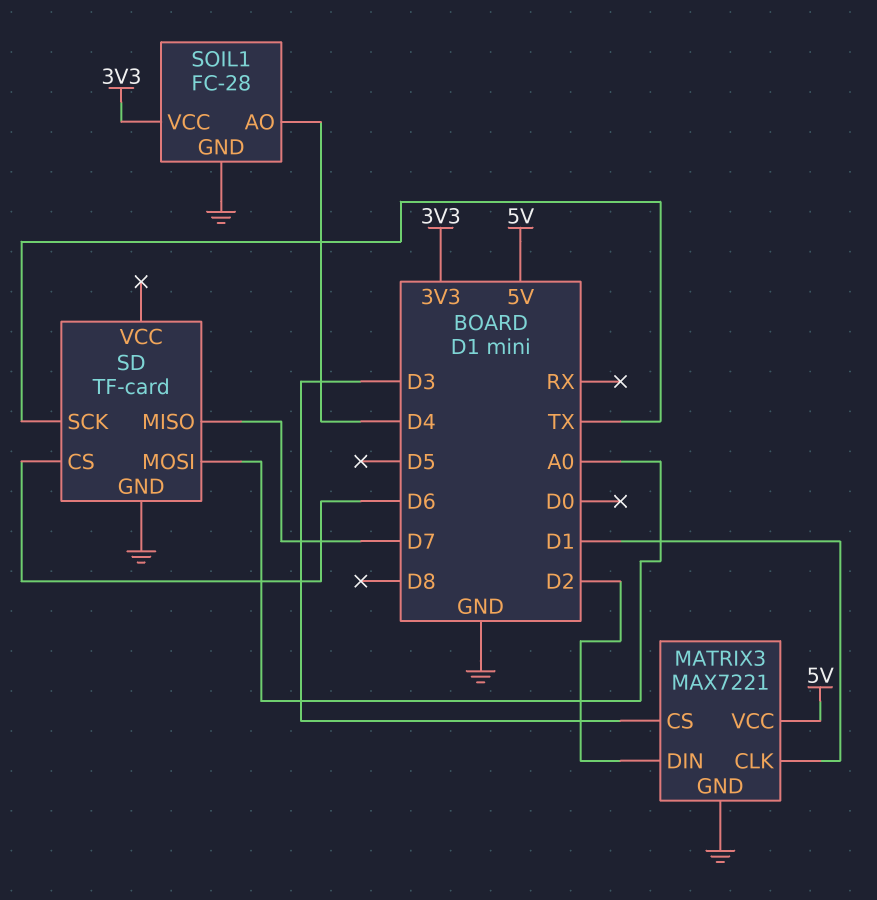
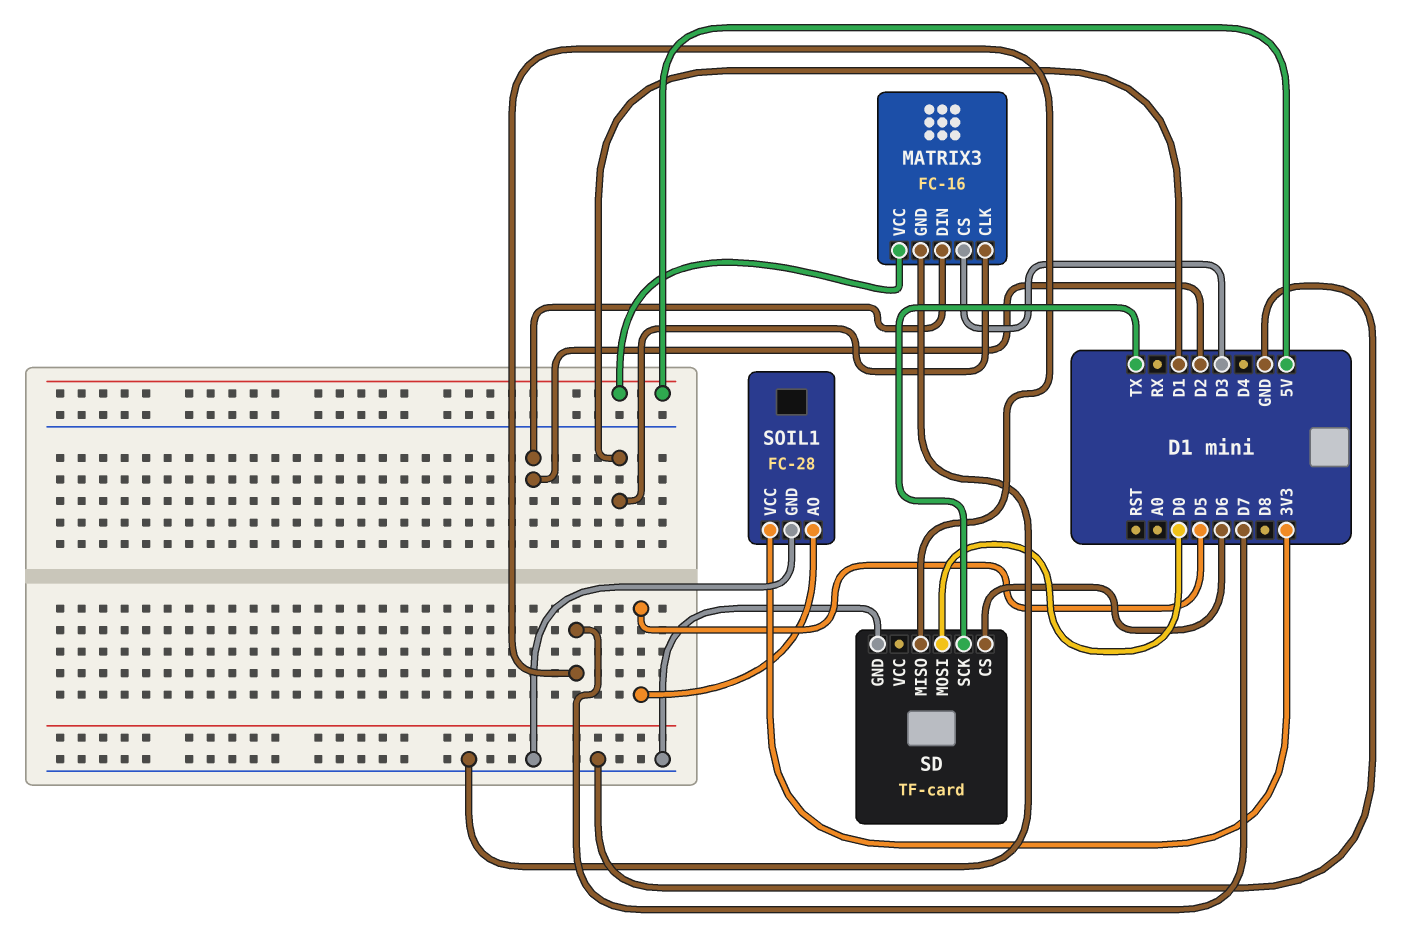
MATRIX3: MAX7221 -> FC-16
SD pin MOSI: A0 -> D0
SOIL1 pin AO: D4 -> D5

